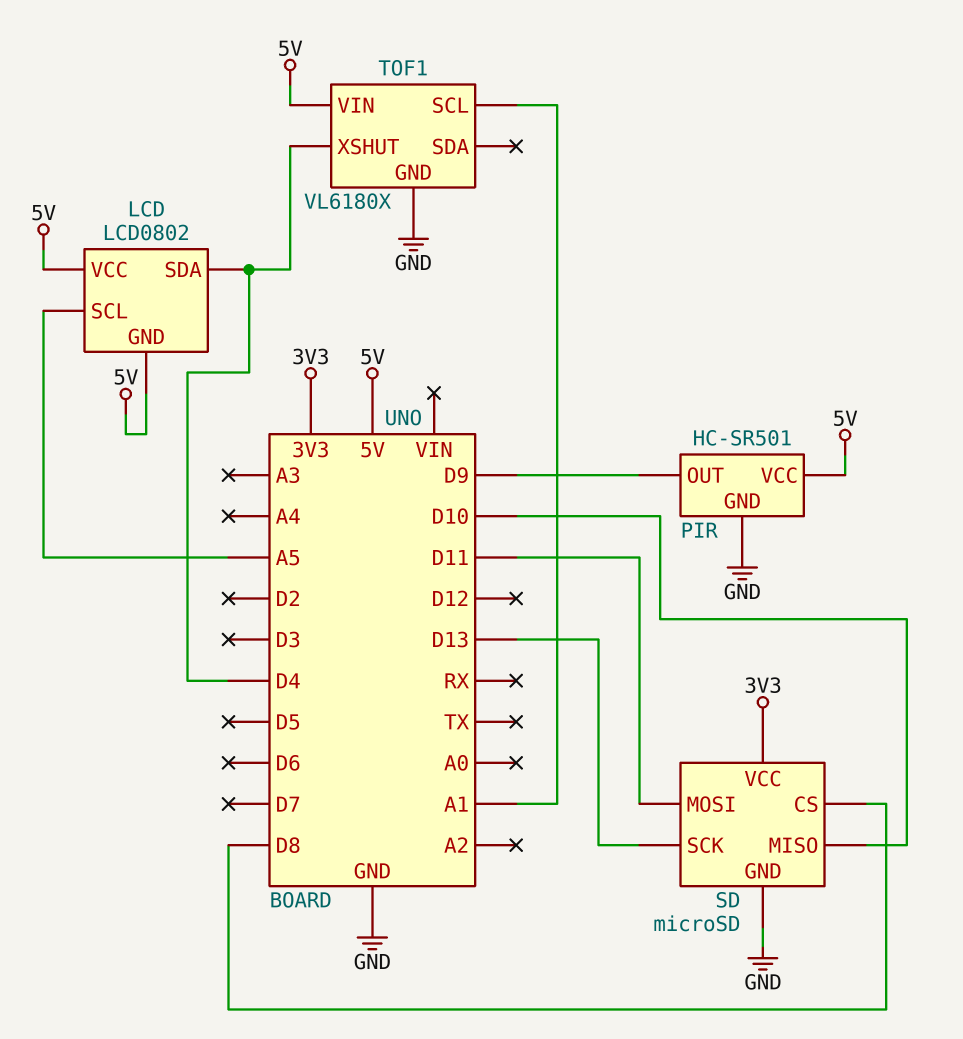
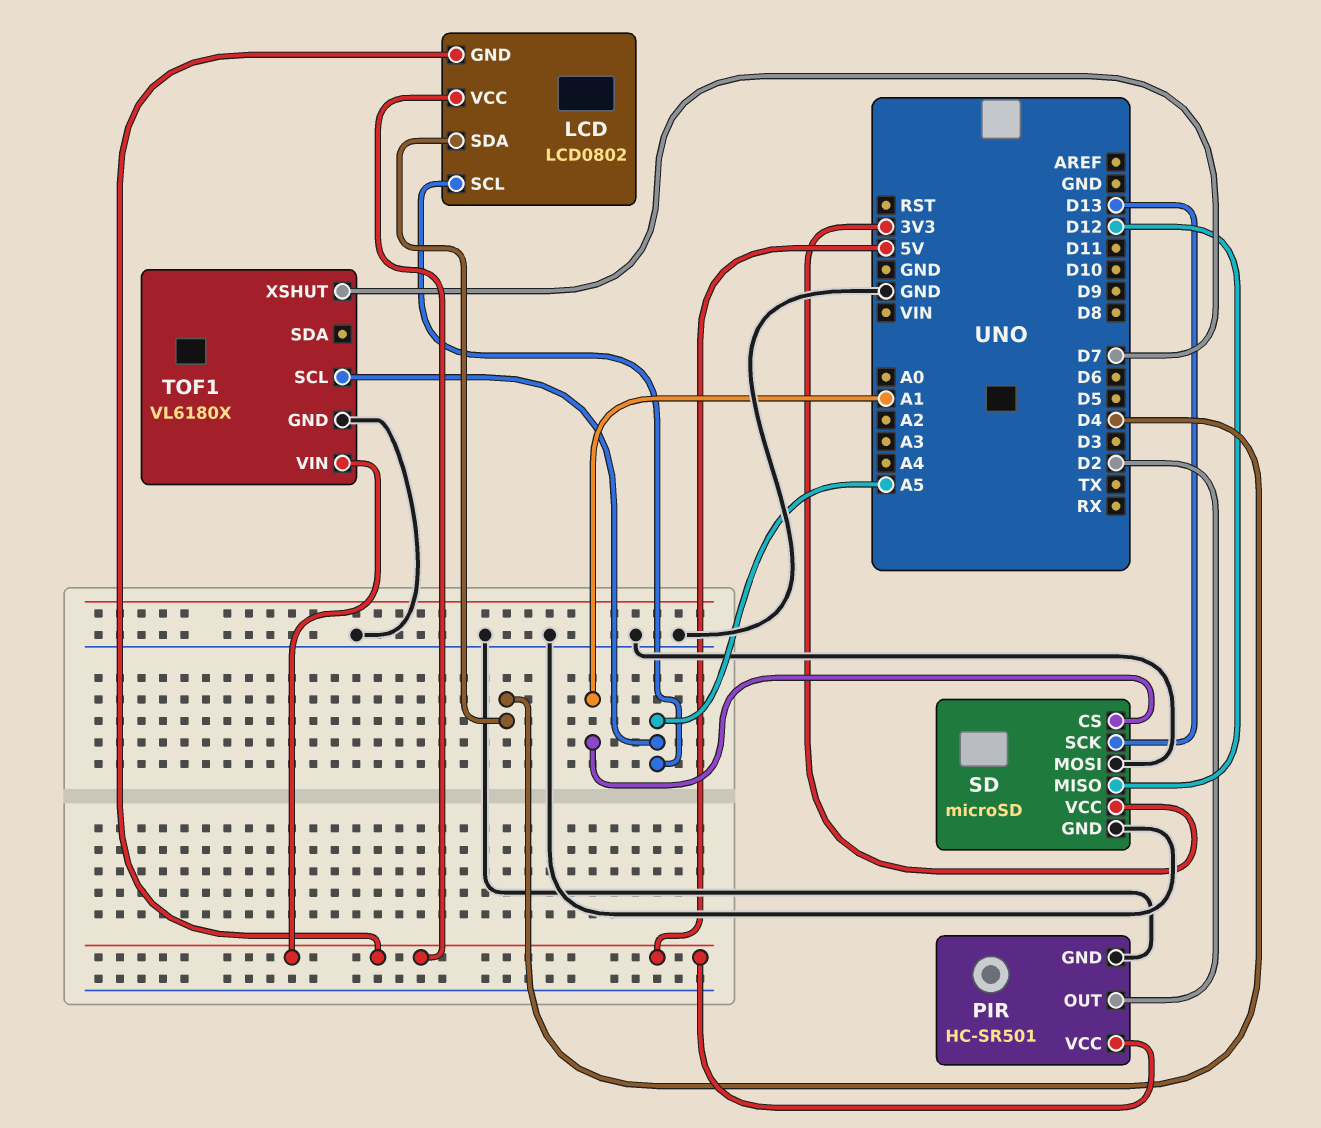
PIR pin OUT: D9 -> D2
SD pin CS: D8 -> A1
SD pin MISO: D10 -> D12
SD pin MOSI: D11 -> GND
TOF1 pin SCL: A1 -> A5
TOF1 pin XSHUT: D4 -> D7

